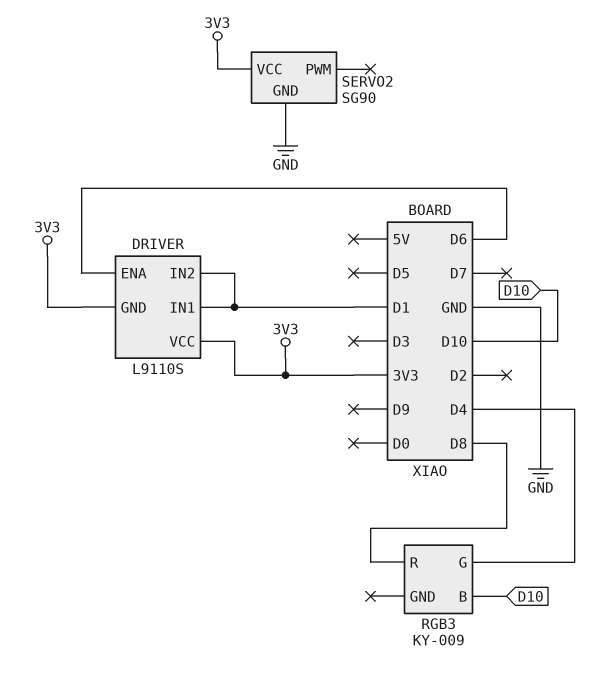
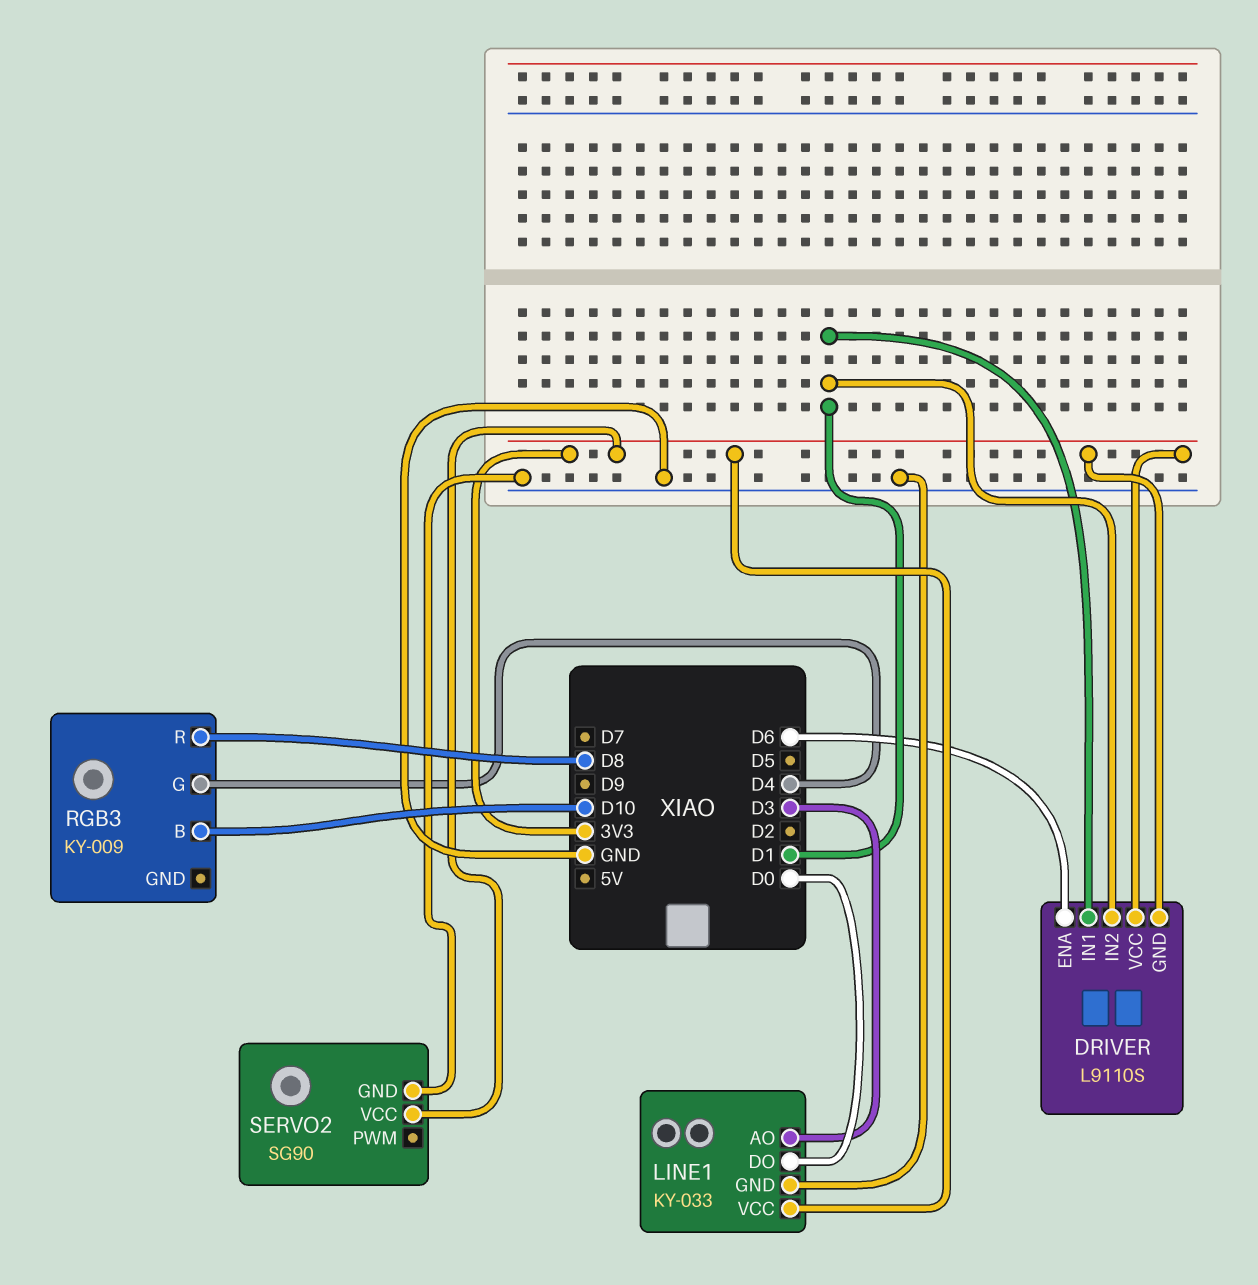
LINE1: none -> KY-033
LINE1 pin AO: none -> D3
LINE1 pin DO: none -> D0
LINE1 pin GND: none -> GND
LINE1 pin VCC: none -> 3V3

